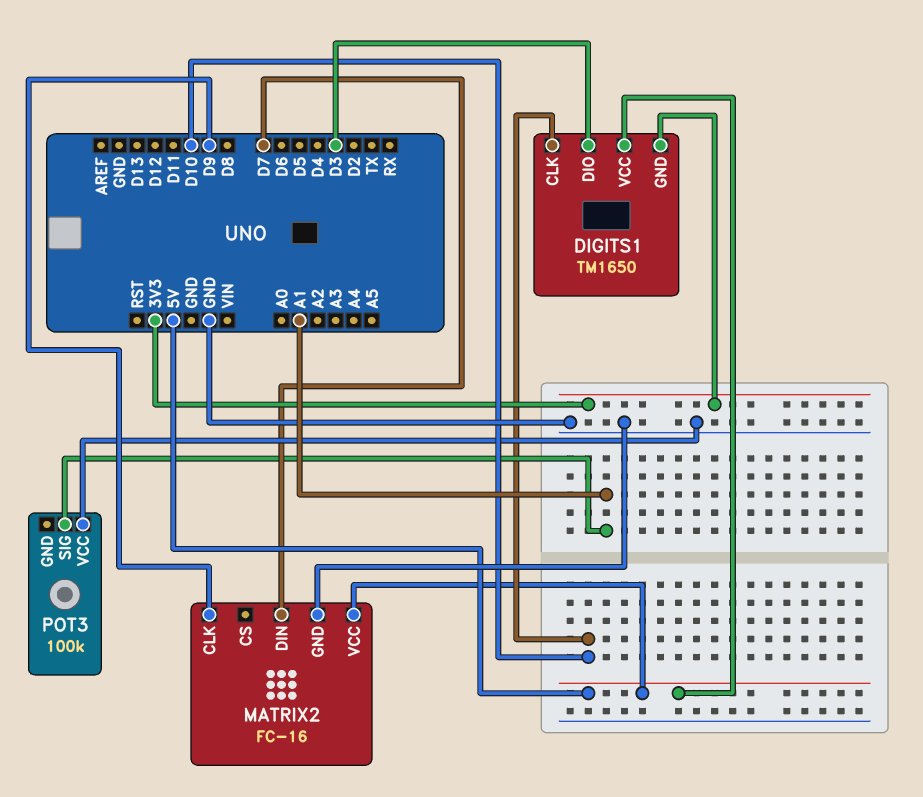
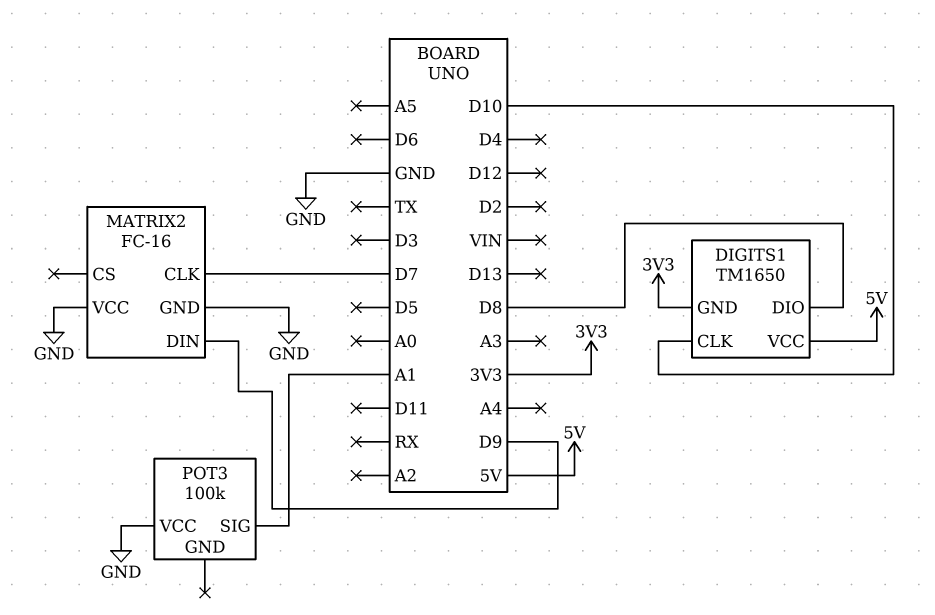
DIGITS1 pin DIO: D3 -> D8
MATRIX2 pin CLK: D9 -> D7
MATRIX2 pin DIN: D7 -> D9
MATRIX2 pin VCC: 5V -> GND

